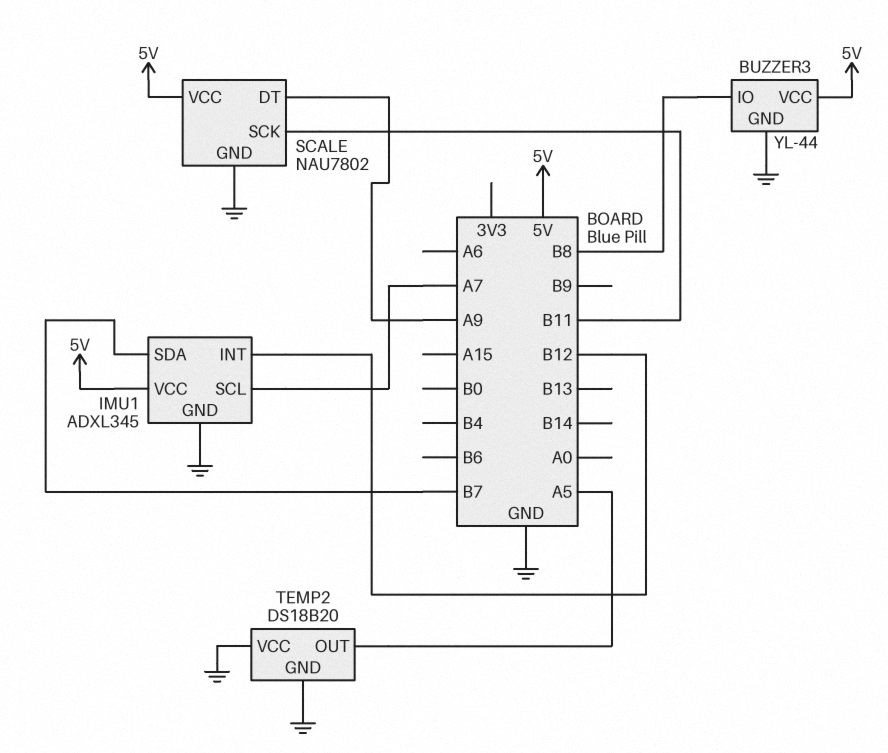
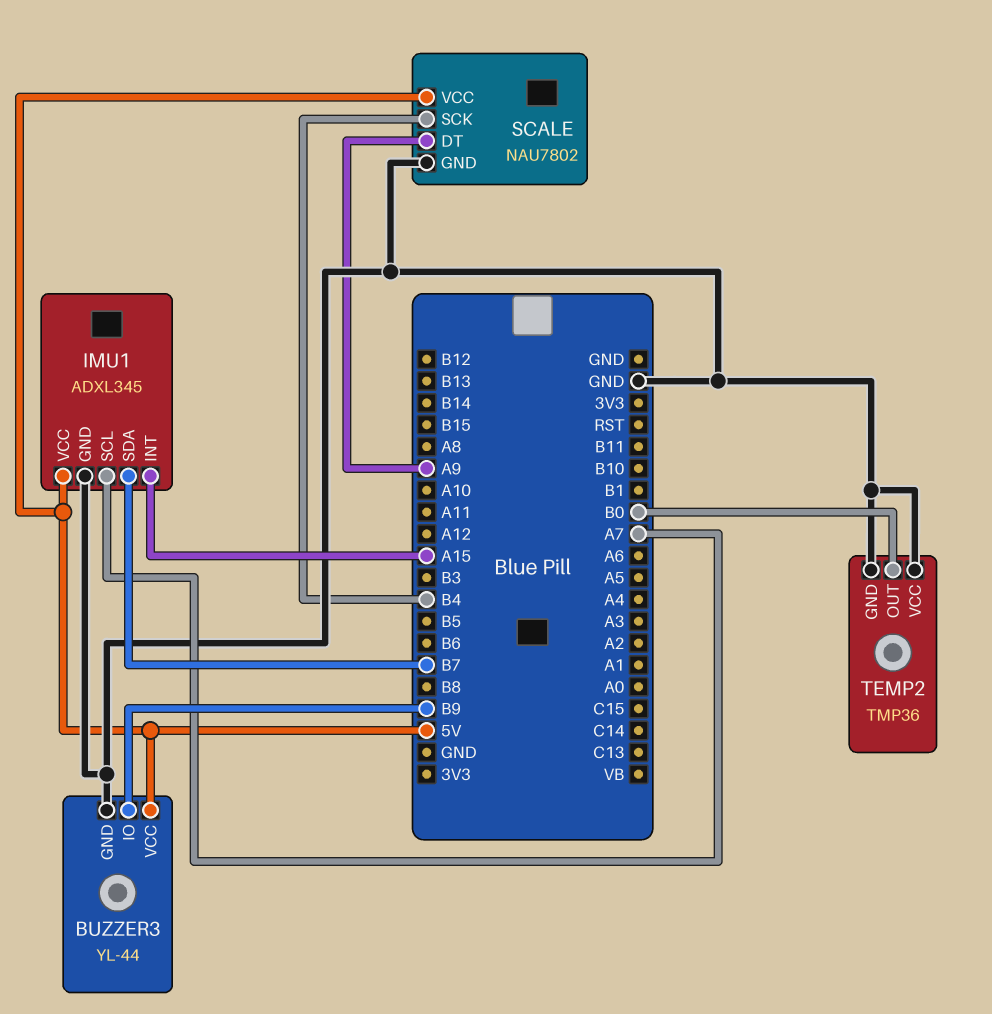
BUZZER3 pin IO: B8 -> B9
IMU1 pin INT: B12 -> A15
SCALE pin SCK: B11 -> B4
TEMP2: DS18B20 -> TMP36
TEMP2 pin OUT: A5 -> B0

